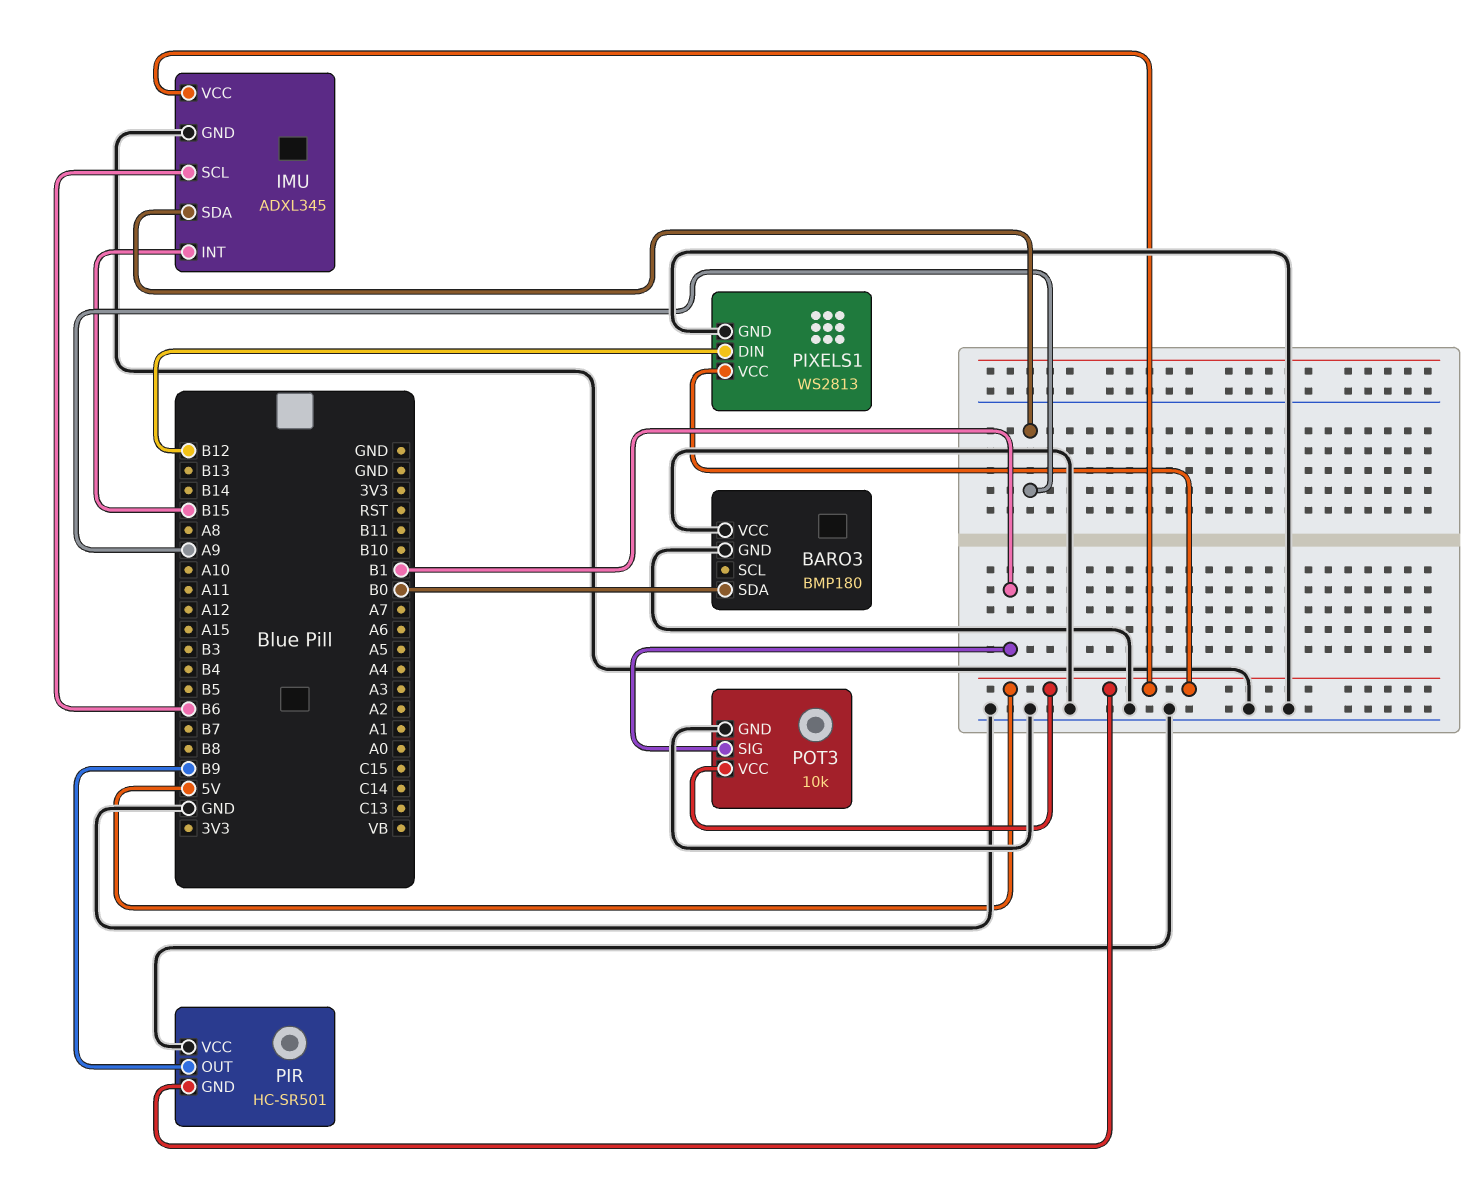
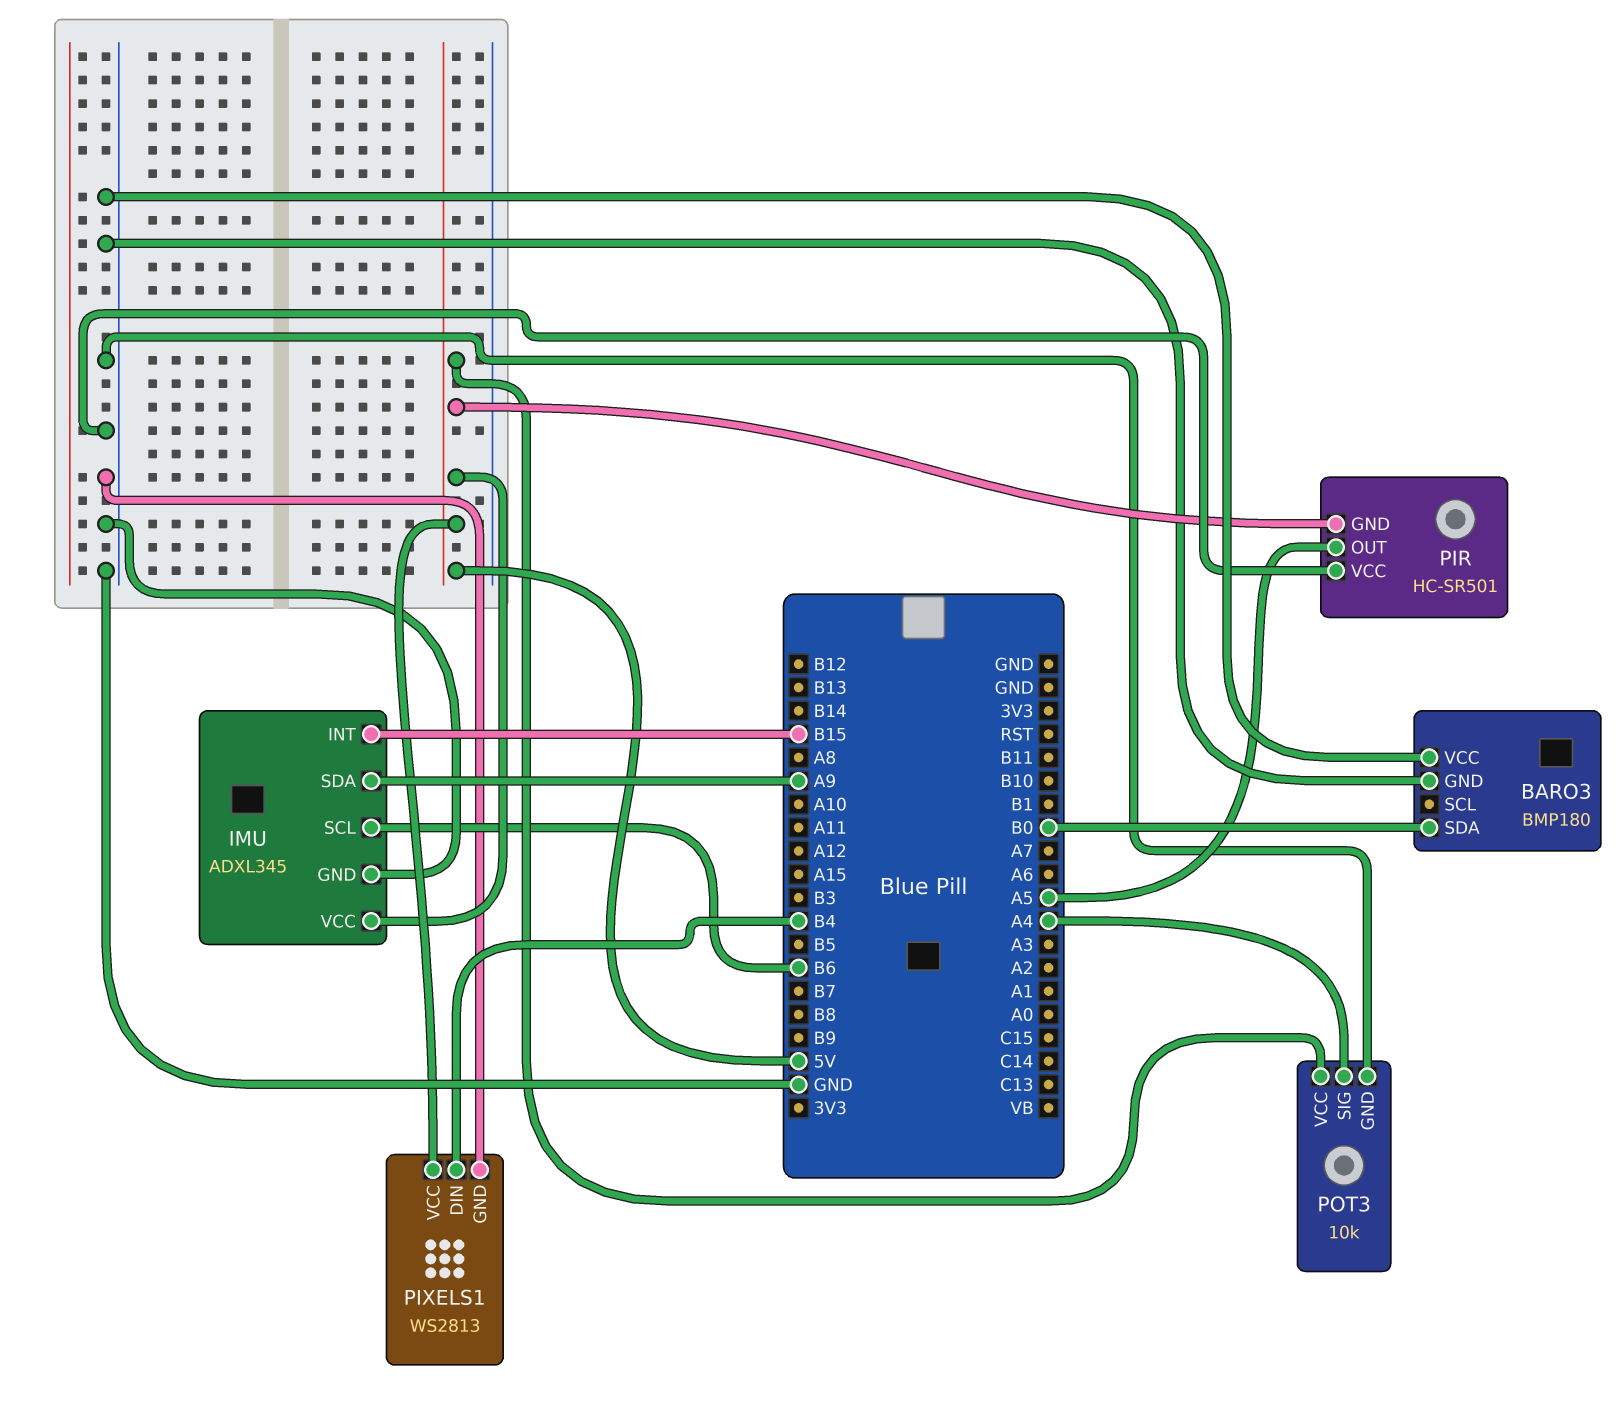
PIR pin OUT: B9 -> A5
PIXELS1 pin DIN: B12 -> B4
POT3 pin SIG: B1 -> A4

